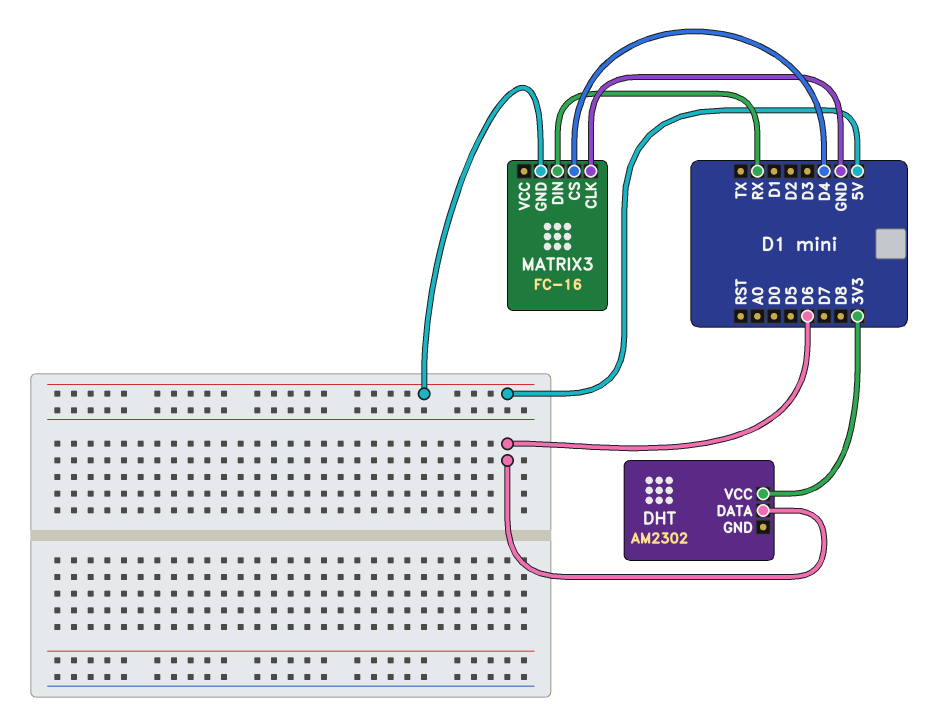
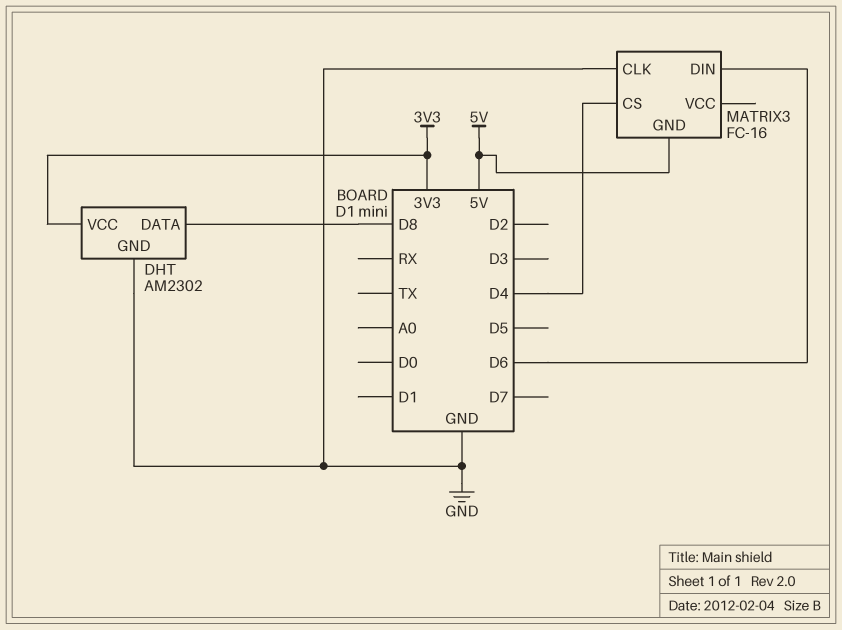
DHT pin DATA: D6 -> D8
DHT pin GND: none -> GND
MATRIX3 pin DIN: RX -> D6

